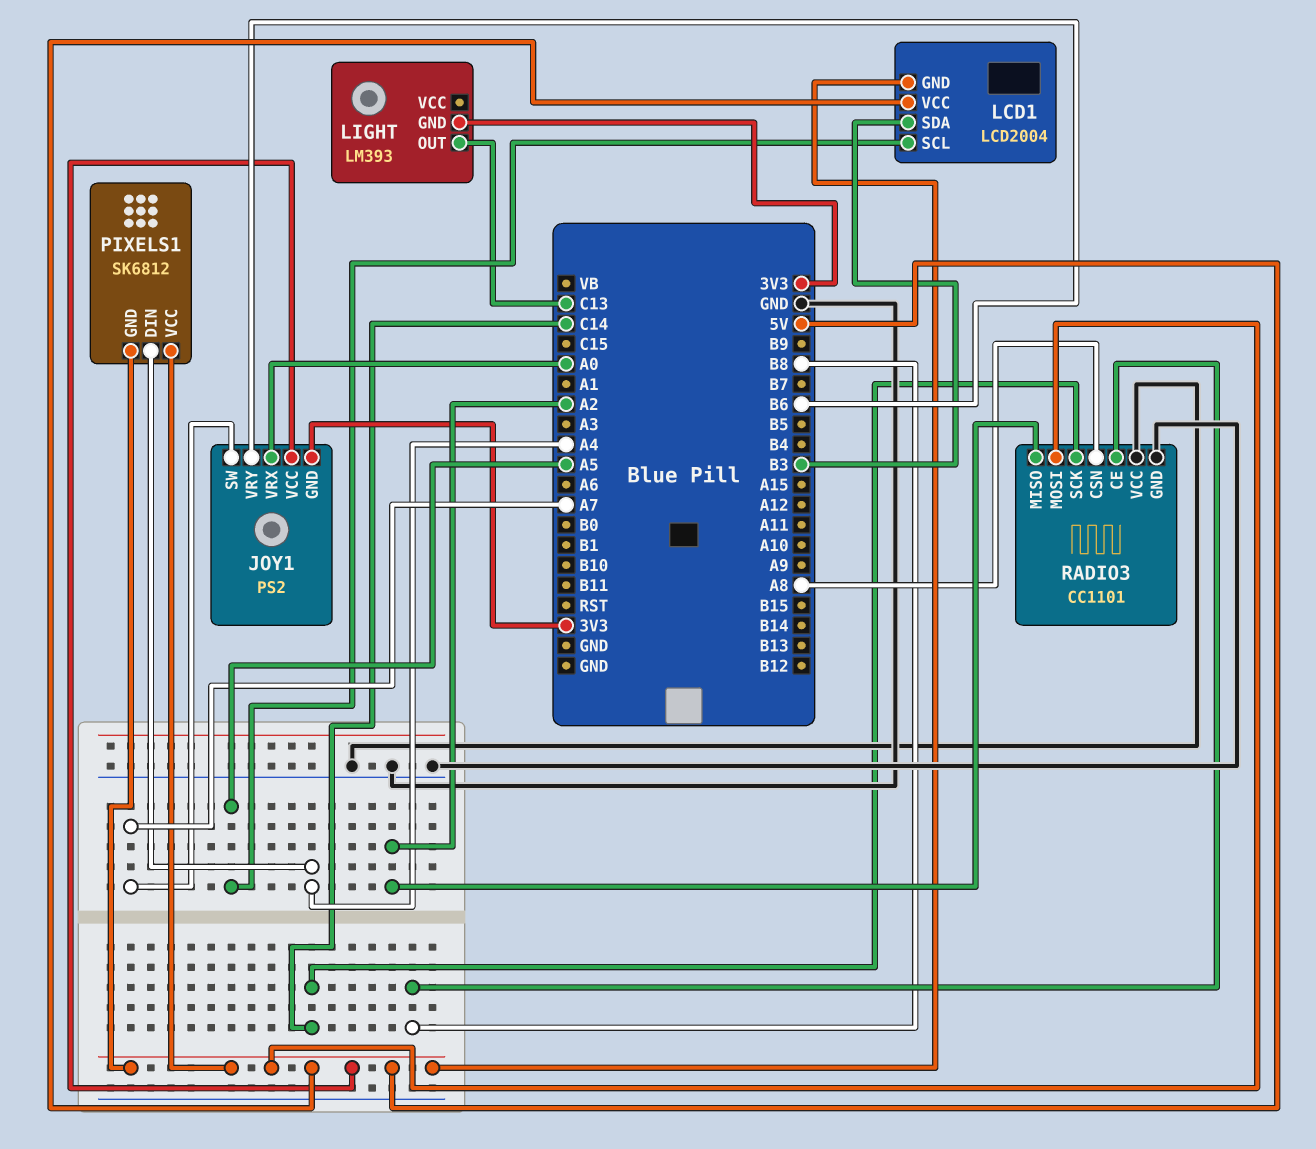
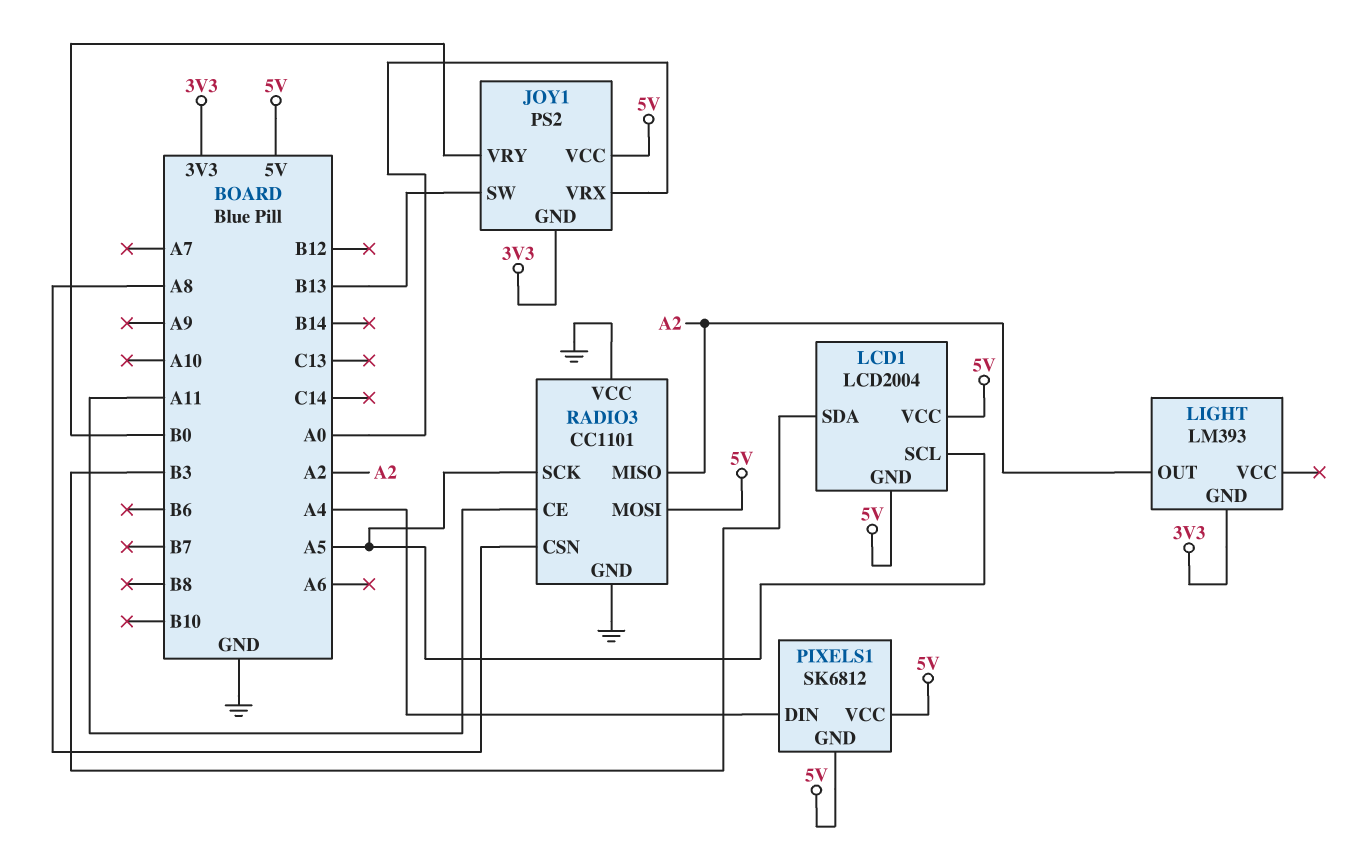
JOY1 pin SW: A7 -> B13
JOY1 pin VRY: B6 -> B0
LIGHT pin OUT: C13 -> A2
RADIO3 pin CE: B8 -> A11
RADIO3 pin SCK: C14 -> A5

